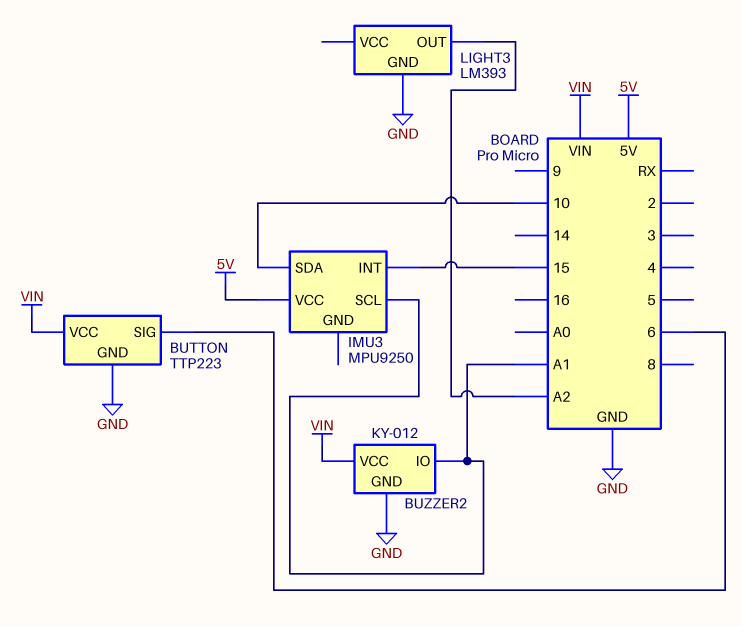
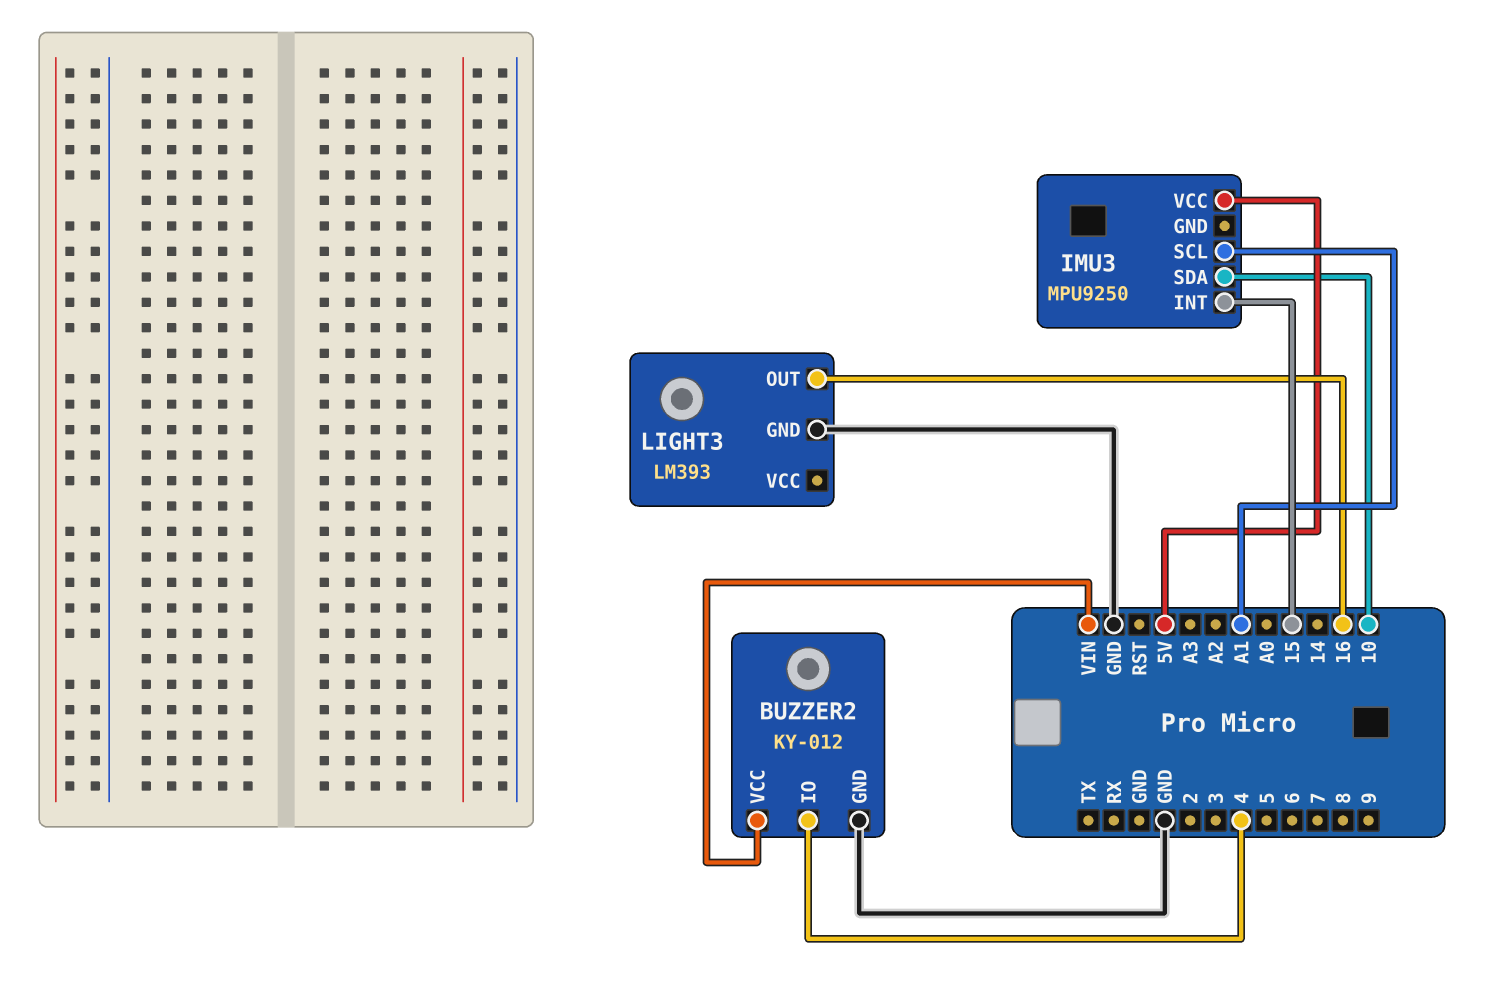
BUTTON: TTP223 -> none
BUTTON pin GND: GND -> none
BUTTON pin SIG: 6 -> none
BUTTON pin VCC: VIN -> none
BUZZER2 pin IO: A1 -> 4
LIGHT3 pin OUT: A2 -> 16

